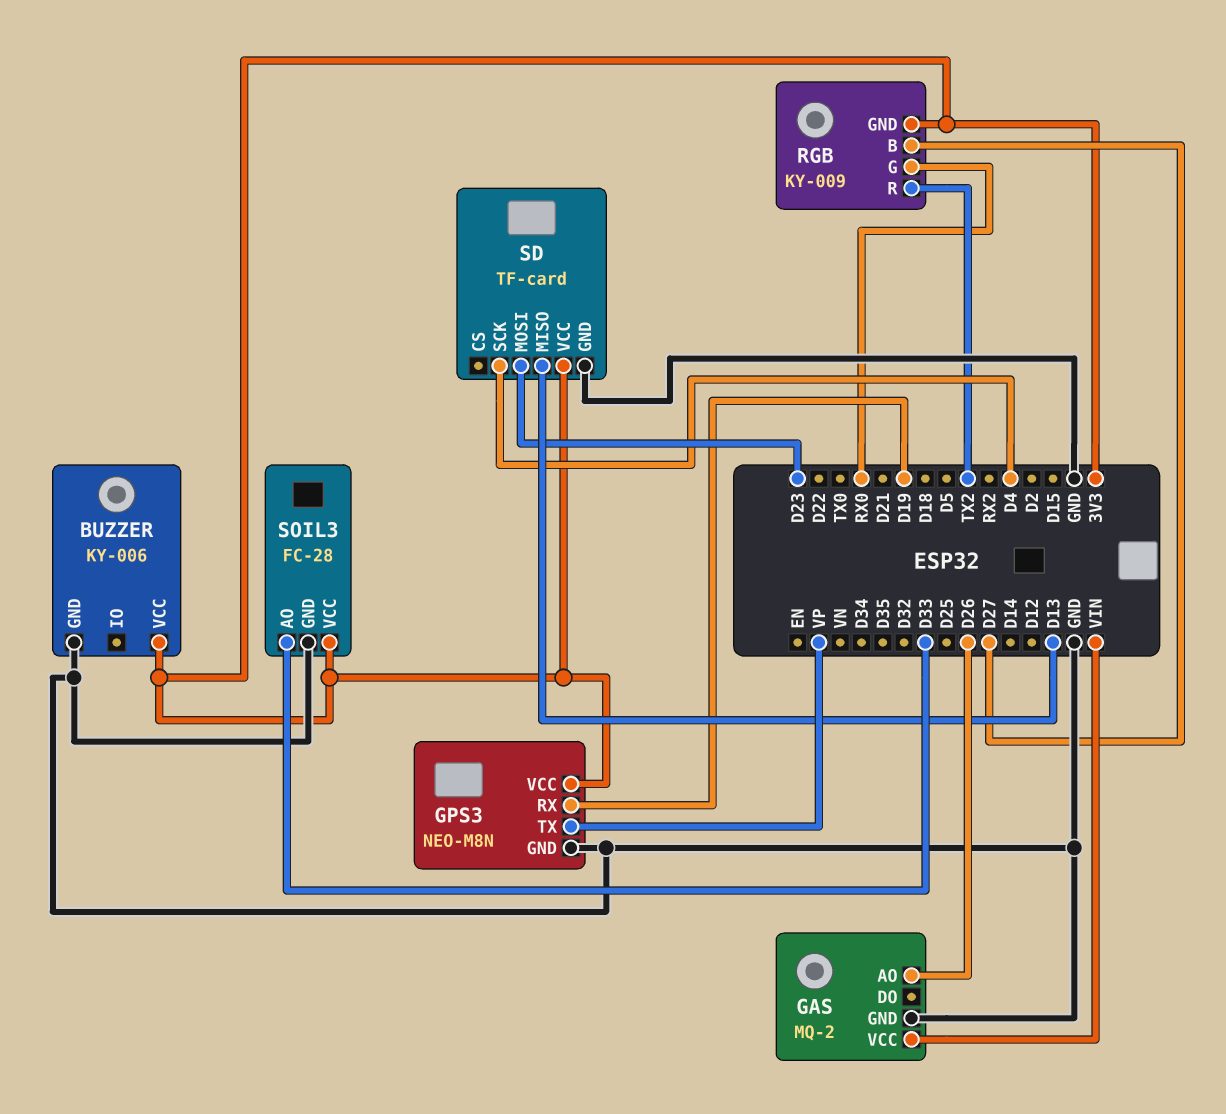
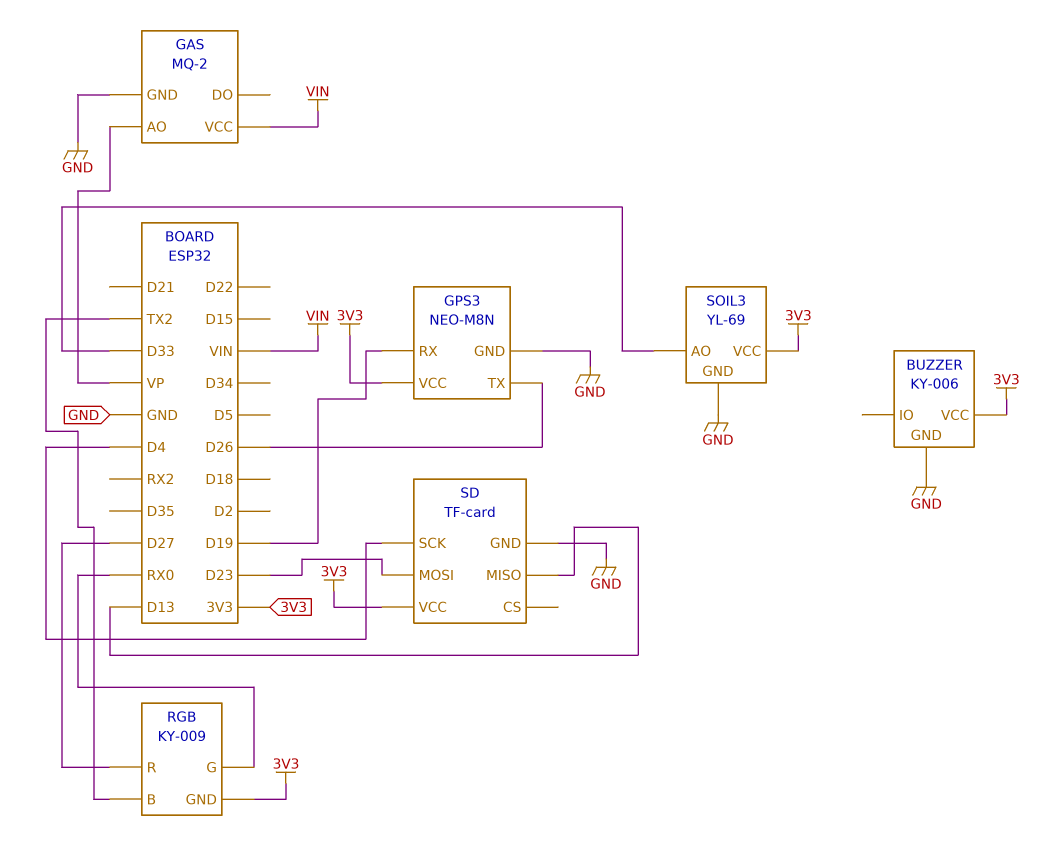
GAS pin AO: D26 -> VP
GPS3 pin TX: VP -> D26
RGB pin B: D27 -> TX2
RGB pin R: TX2 -> D27
SOIL3: FC-28 -> YL-69

